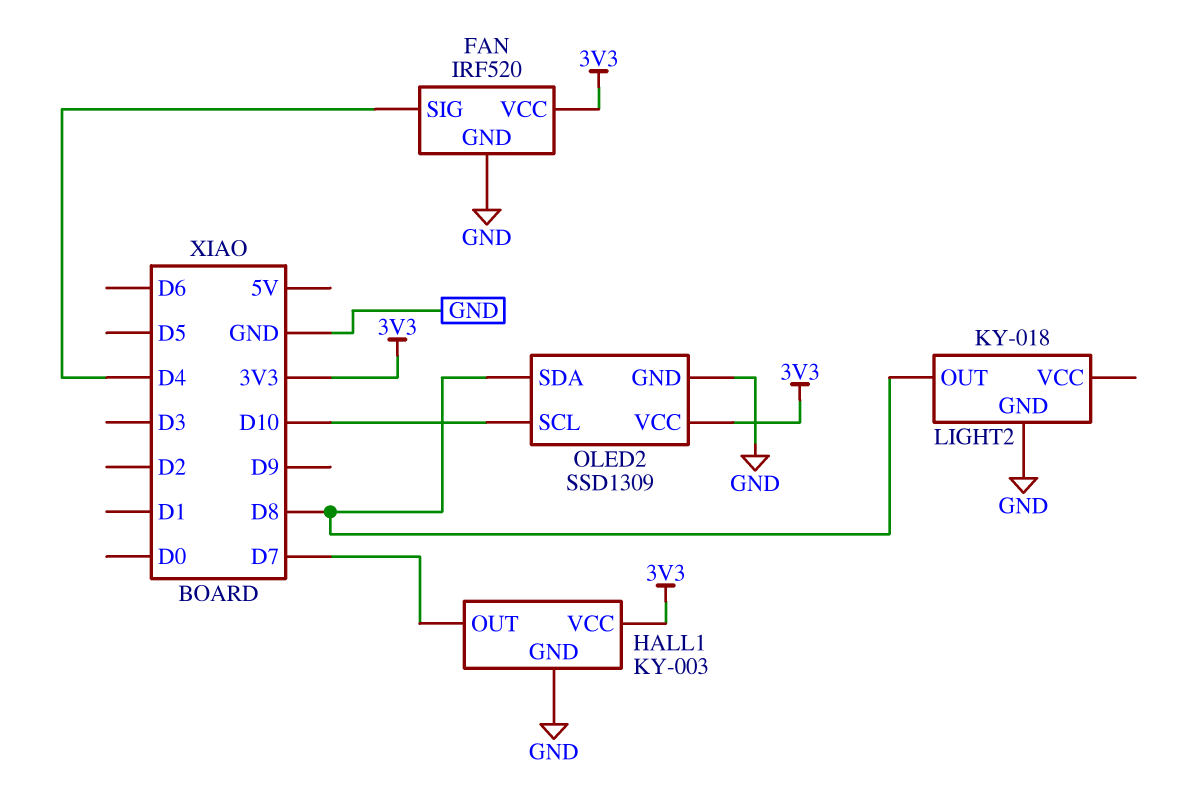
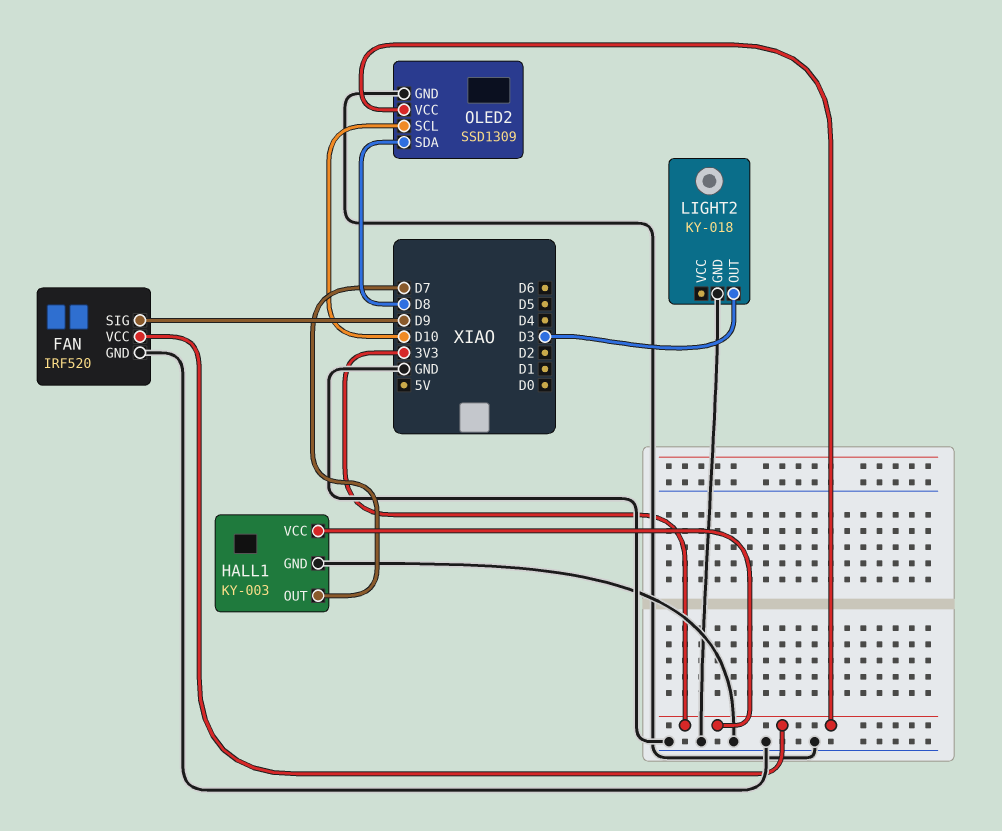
FAN pin SIG: D4 -> D9
LIGHT2 pin OUT: D8 -> D3

